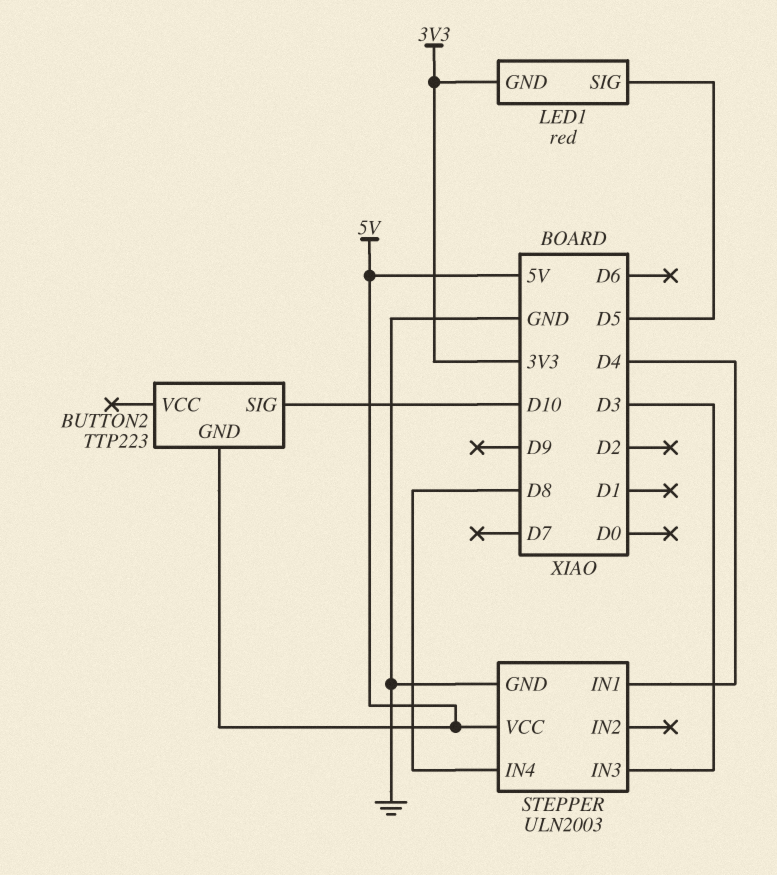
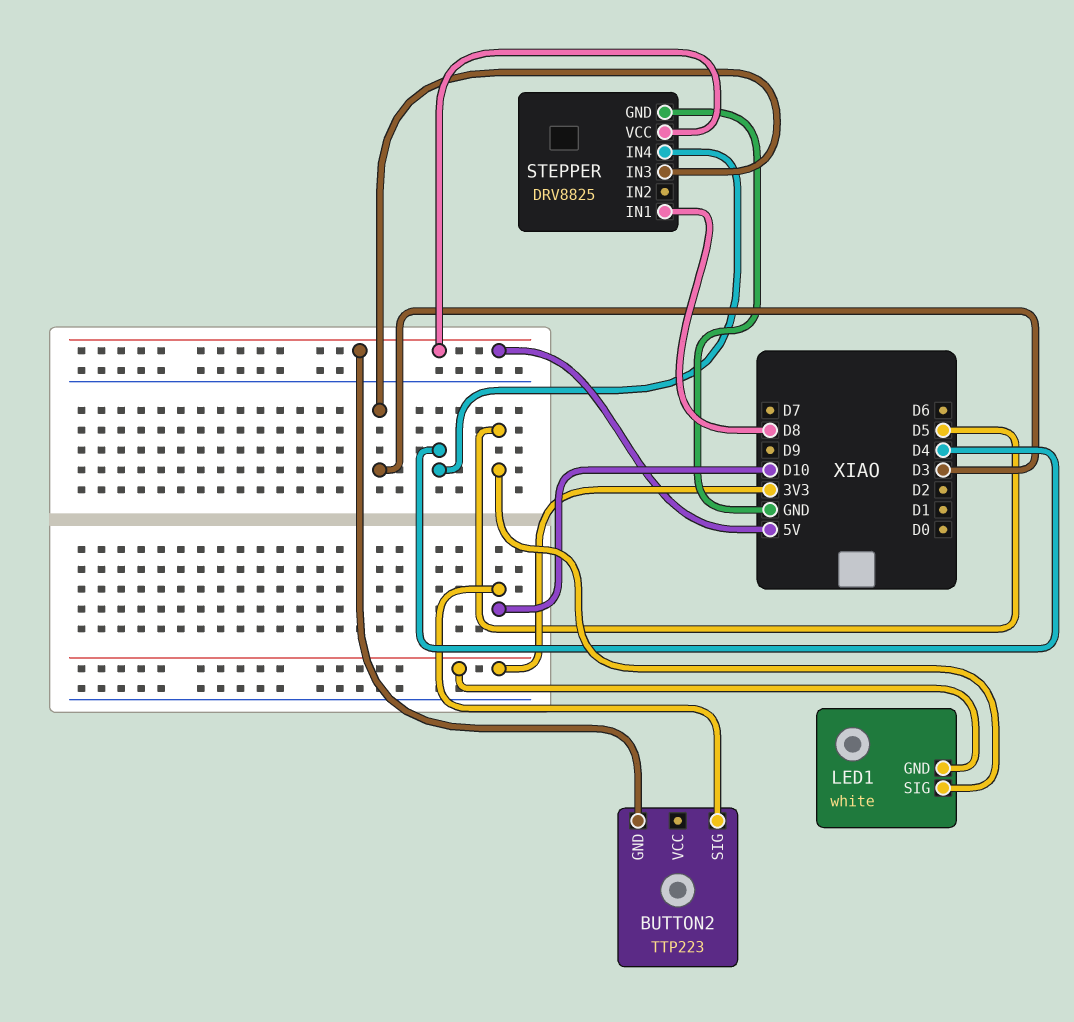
LED1: red -> white
STEPPER: ULN2003 -> DRV8825
STEPPER pin IN1: D4 -> D8
STEPPER pin IN4: D8 -> D4

